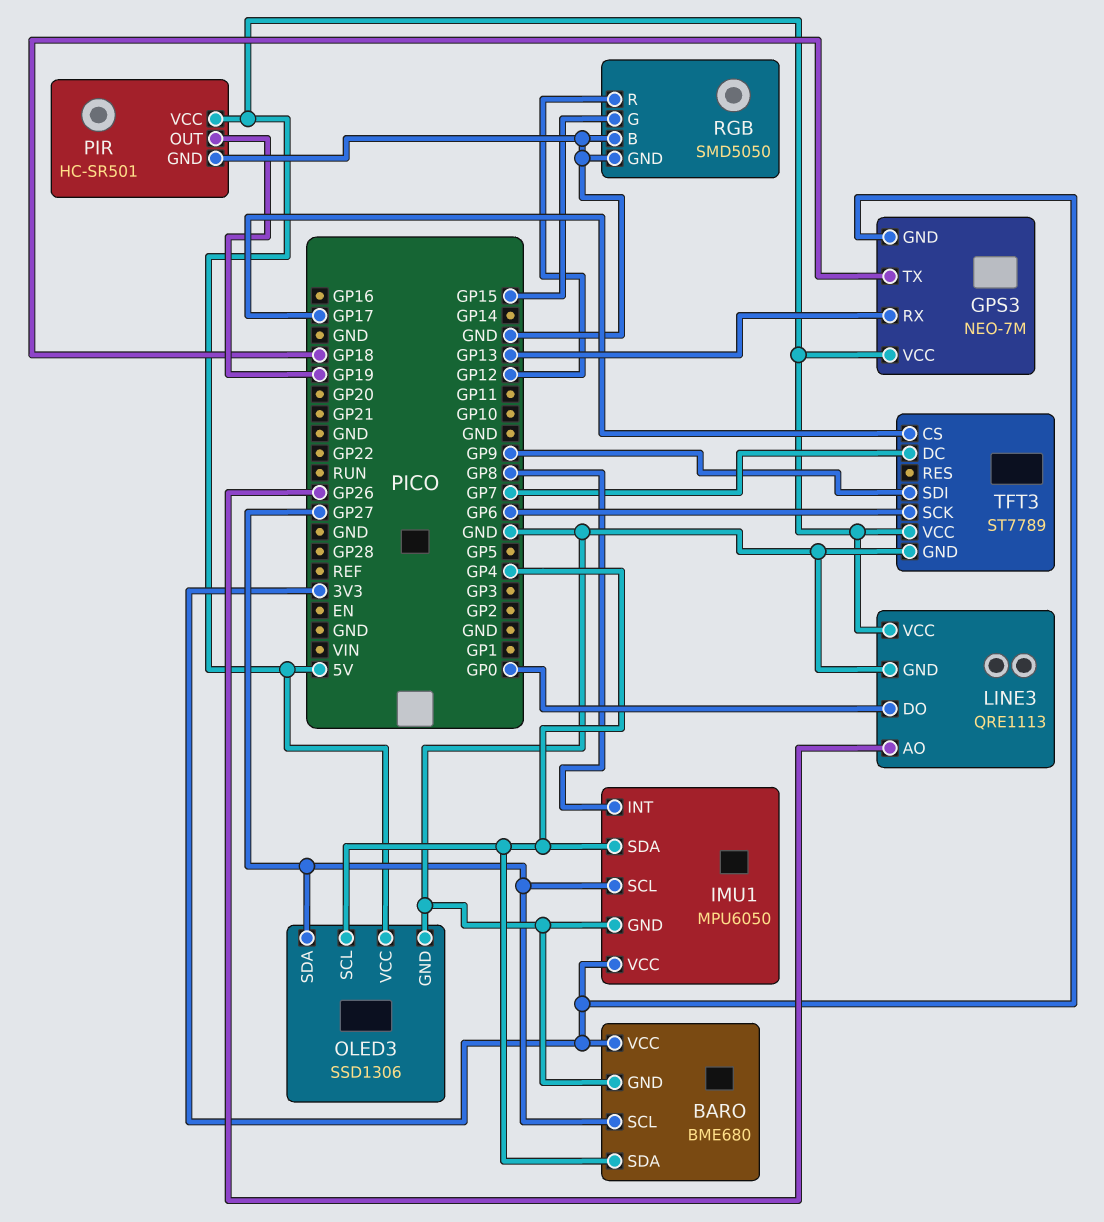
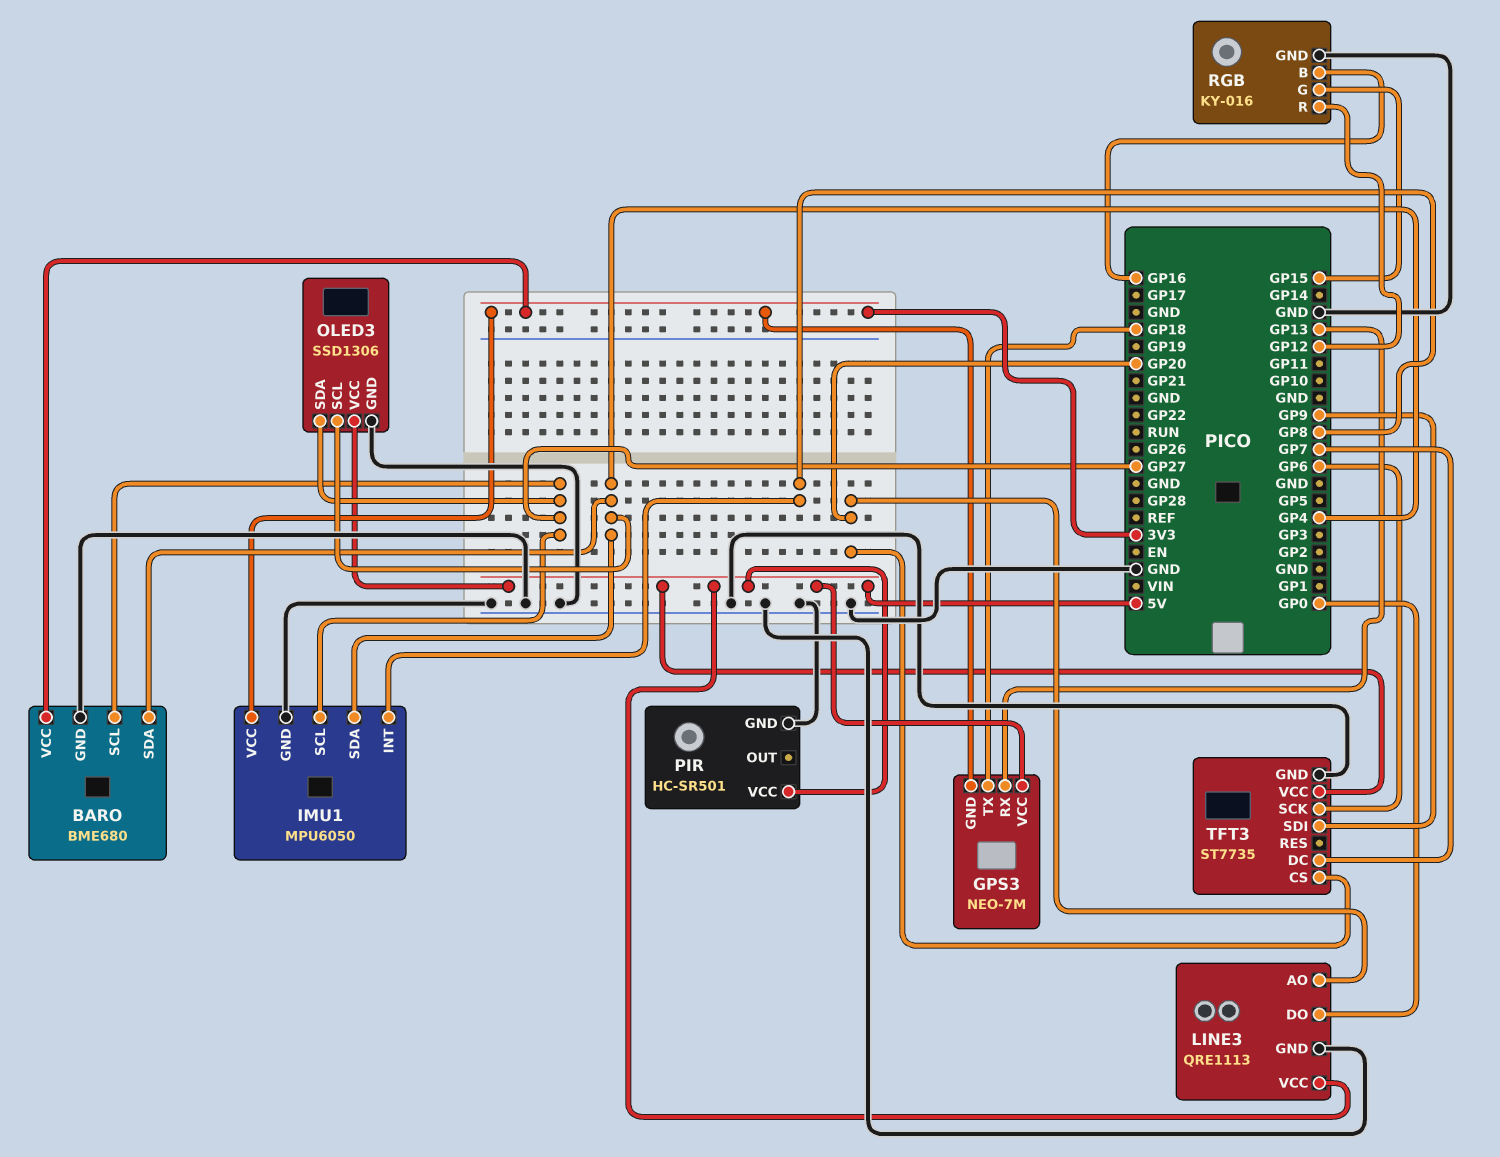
LINE3 pin AO: GP26 -> GP20
PIR pin OUT: GP19 -> none
RGB: SMD5050 -> KY-016
RGB pin B: GND -> GP16
TFT3: ST7789 -> ST7735
TFT3 pin CS: GP17 -> GP20

